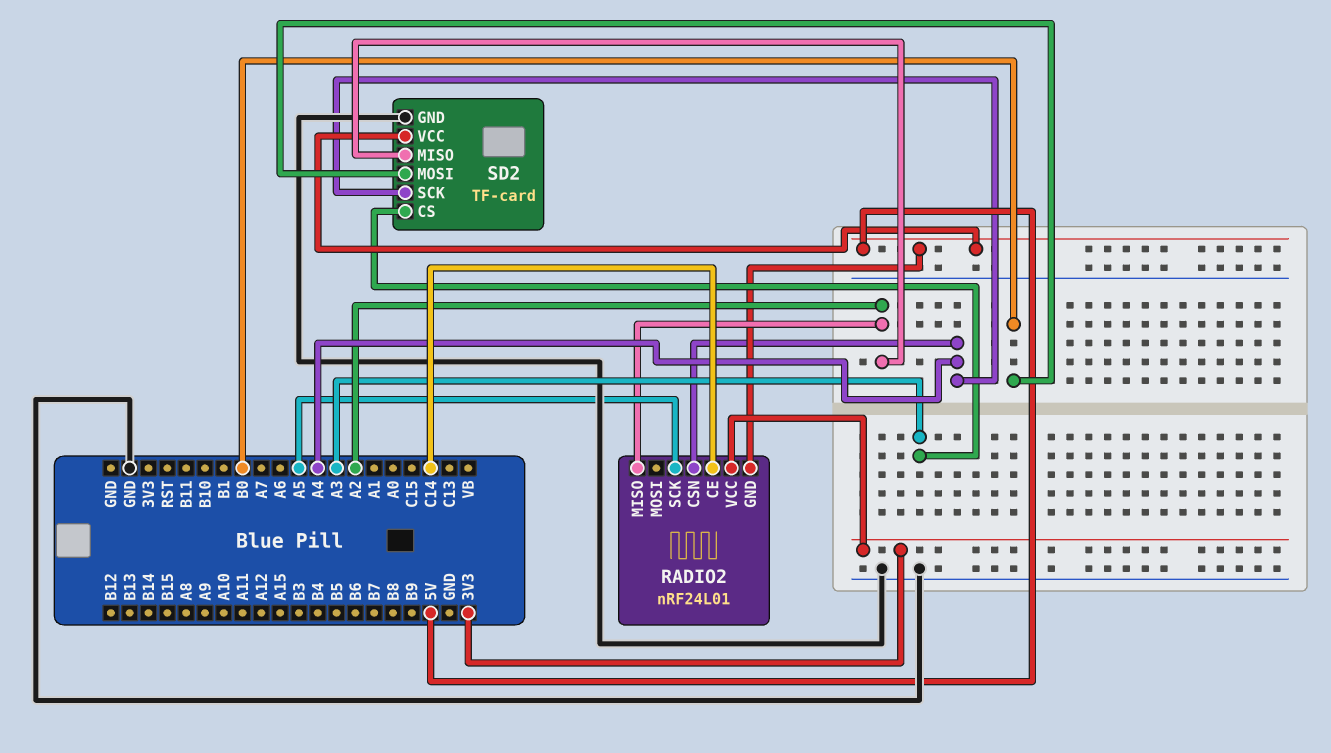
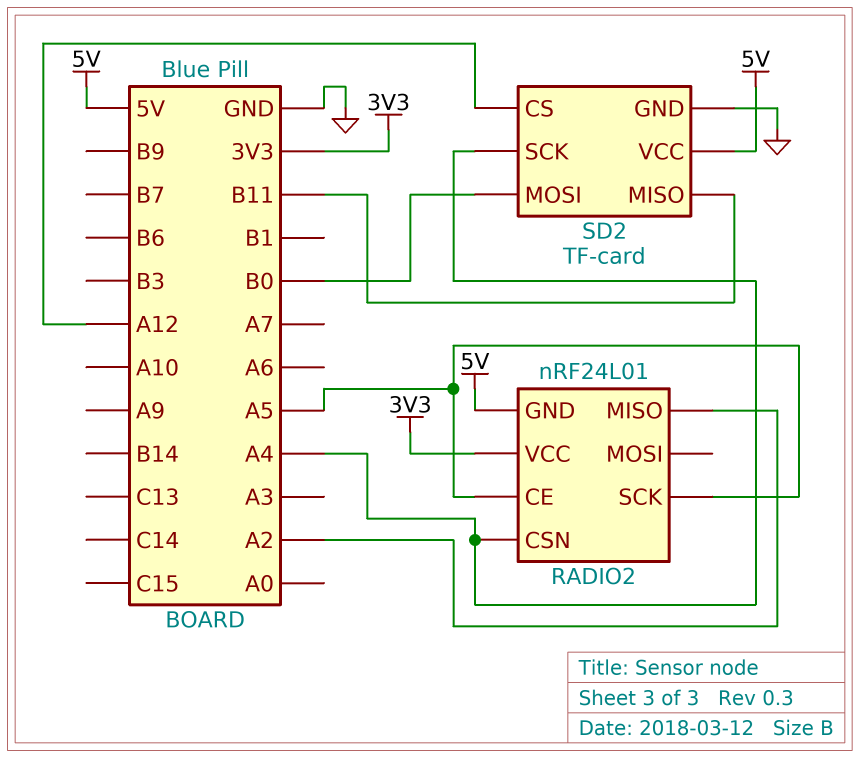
RADIO2 pin CE: C14 -> A5
SD2 pin CS: A3 -> A12
SD2 pin MISO: A2 -> B11

